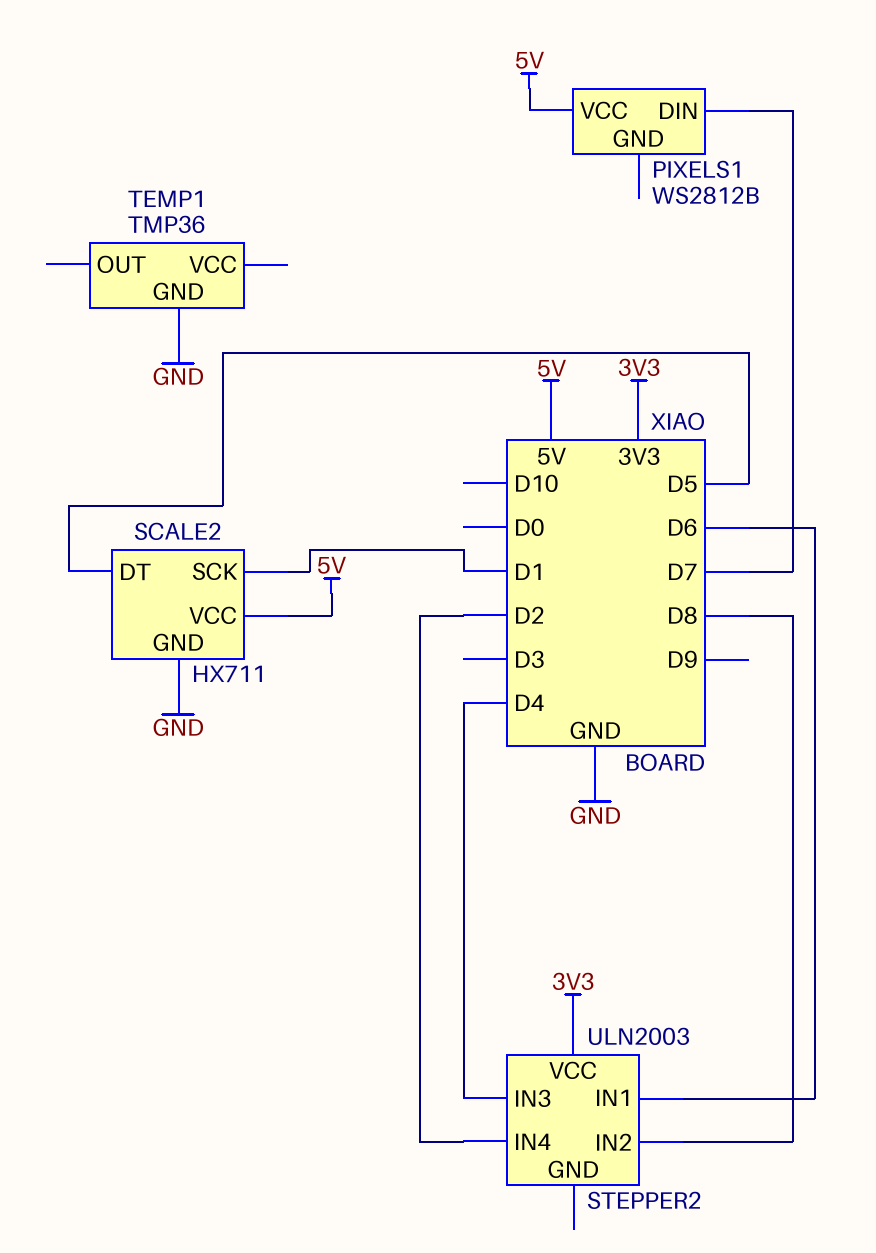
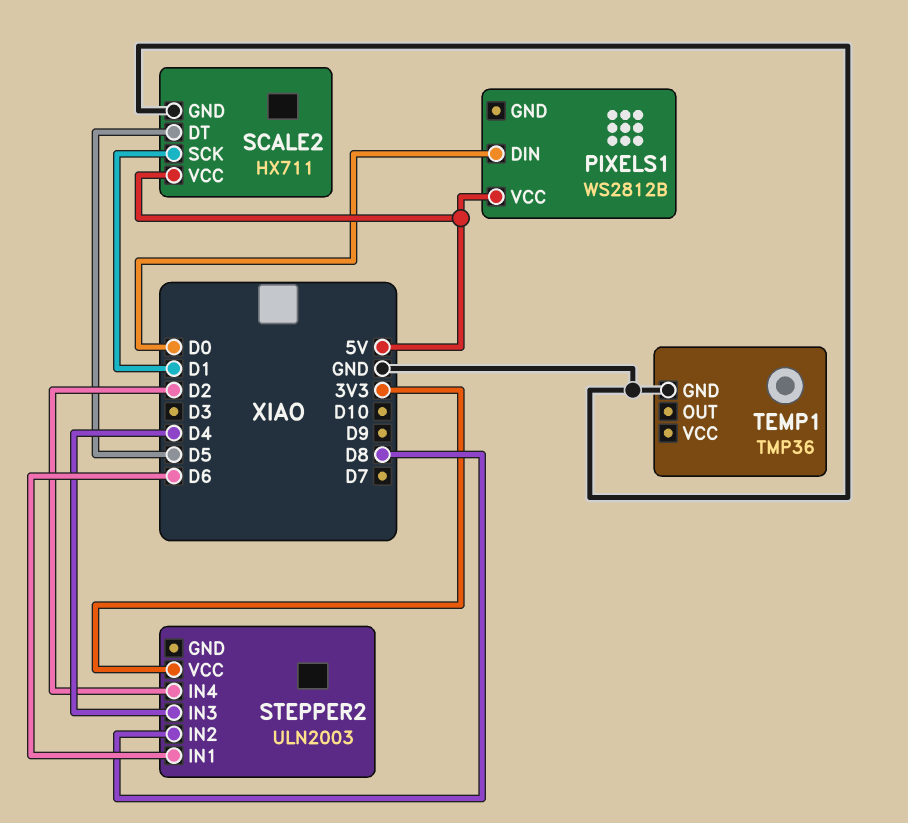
PIXELS1 pin DIN: D7 -> D0

